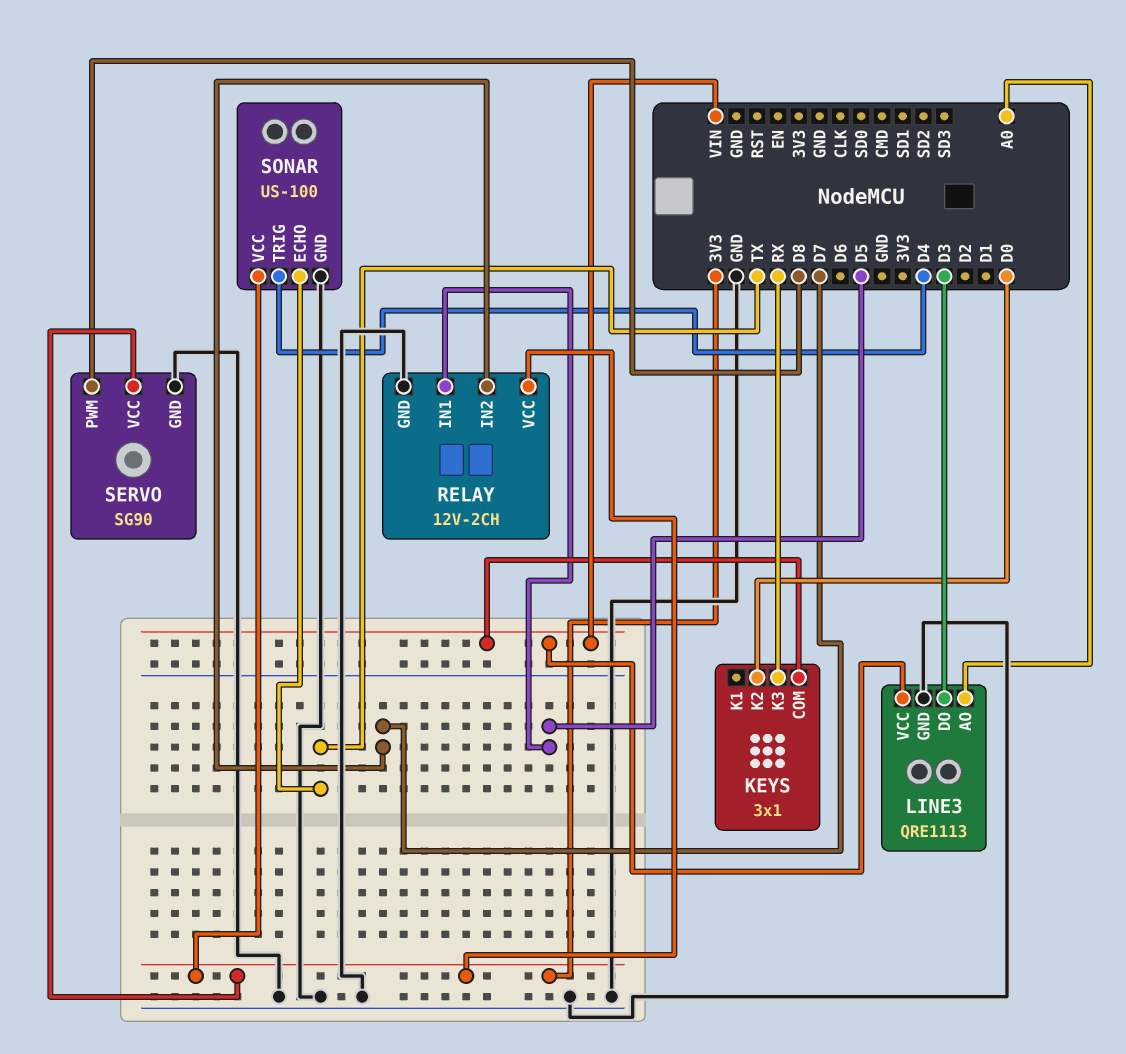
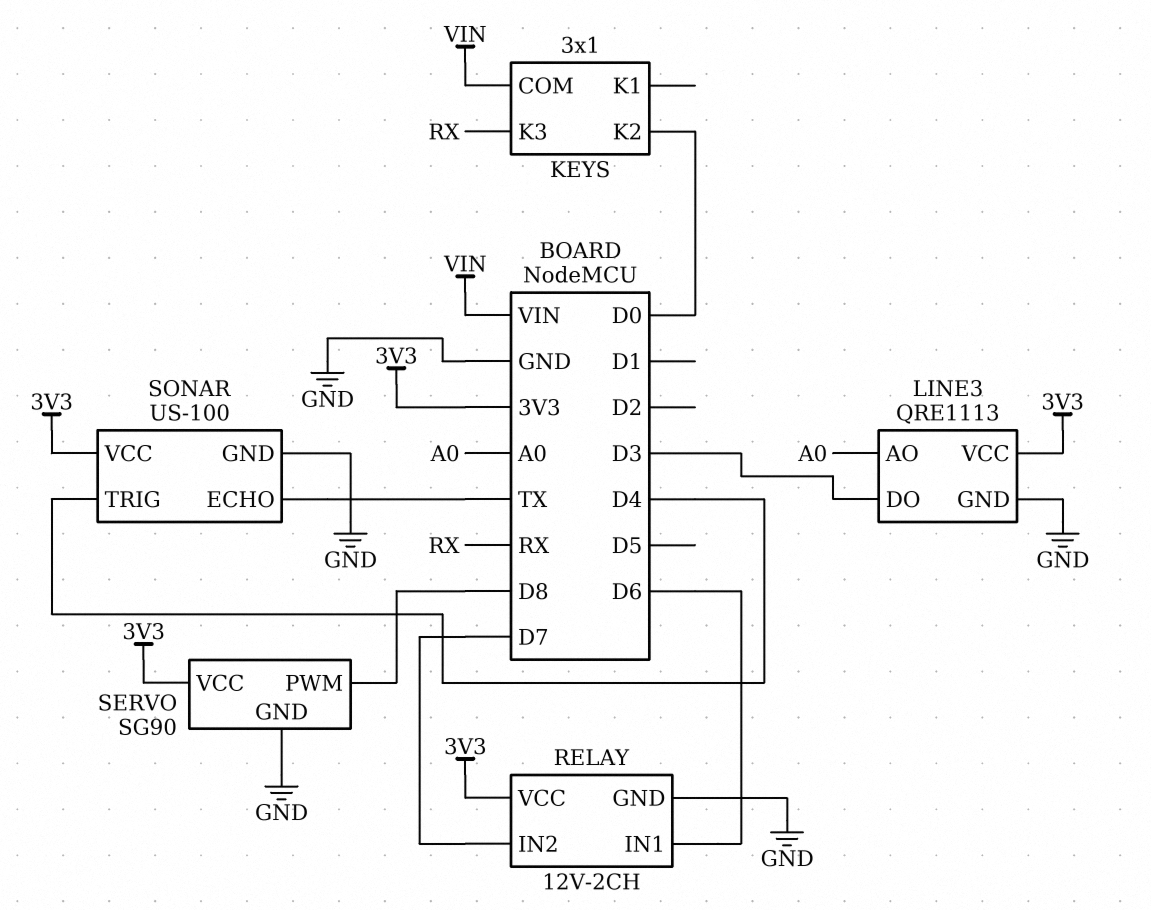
LINE3 pin VCC: VIN -> 3V3
RELAY pin IN1: D5 -> D6

